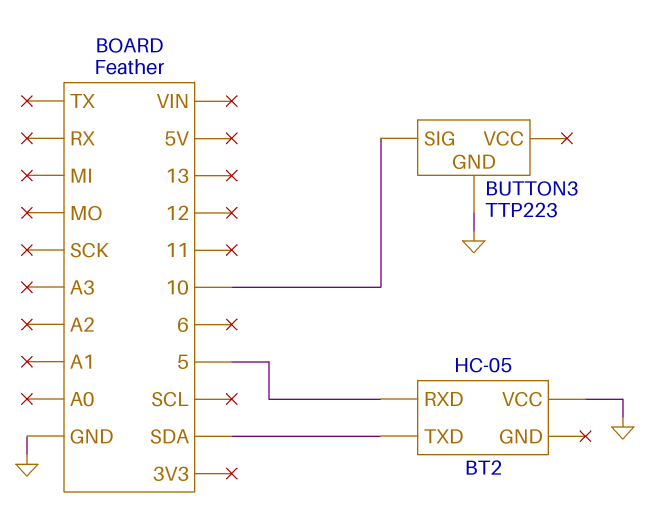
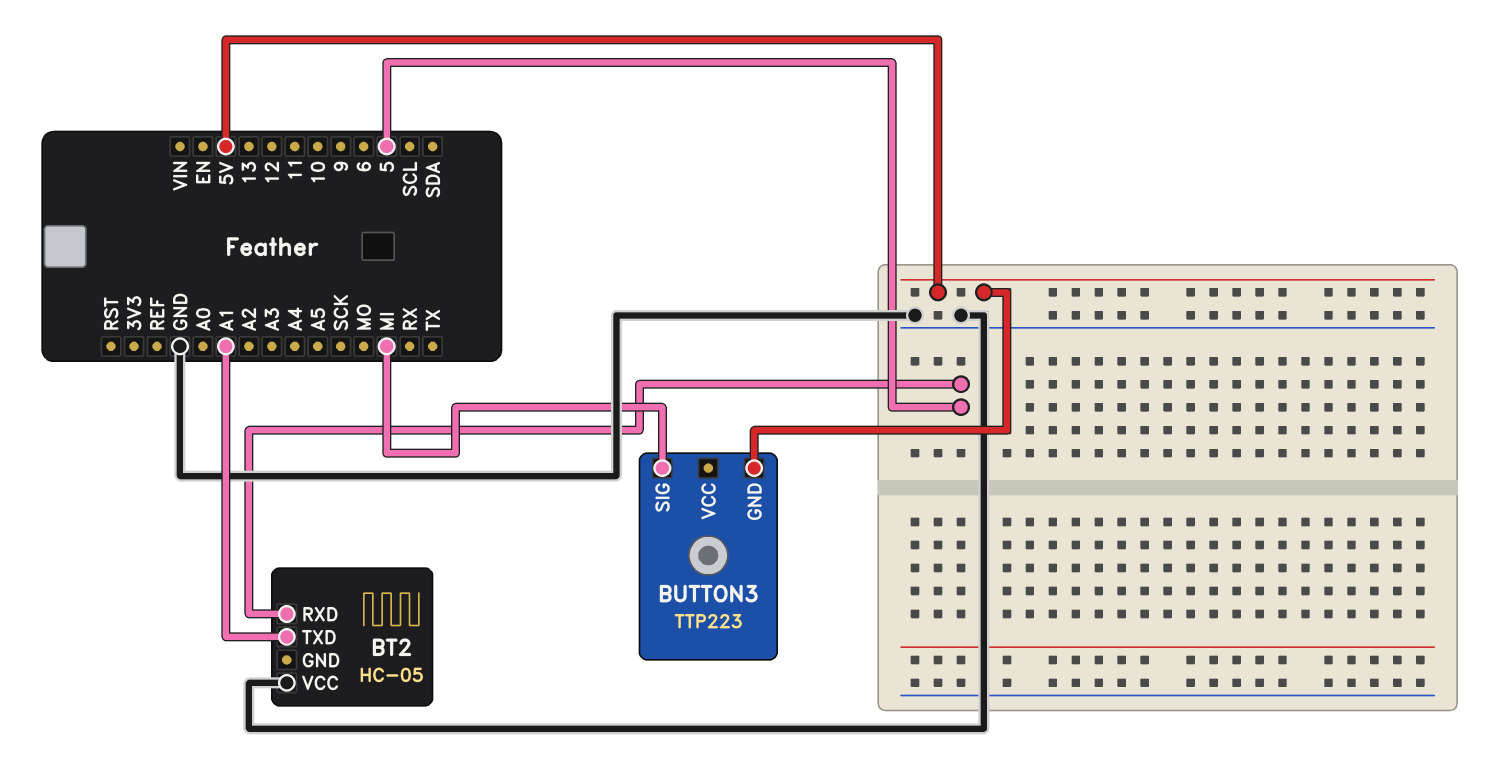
BT2 pin TXD: SDA -> A1
BUTTON3 pin GND: GND -> 5V
BUTTON3 pin SIG: 10 -> MI

